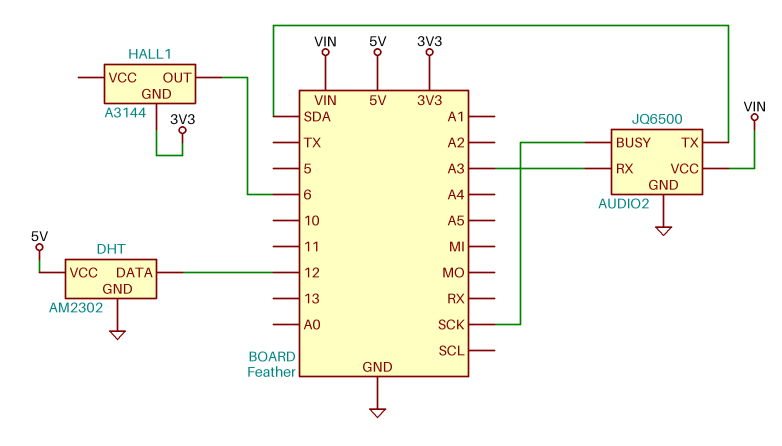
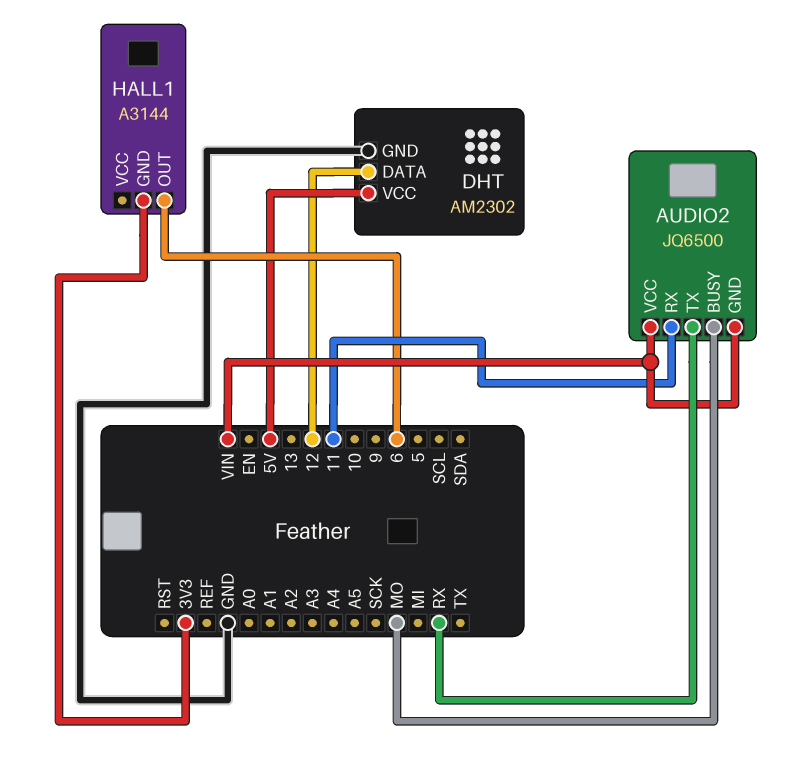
AUDIO2 pin BUSY: SCK -> MO
AUDIO2 pin GND: GND -> VIN
AUDIO2 pin RX: A3 -> 11
AUDIO2 pin TX: SDA -> RX

